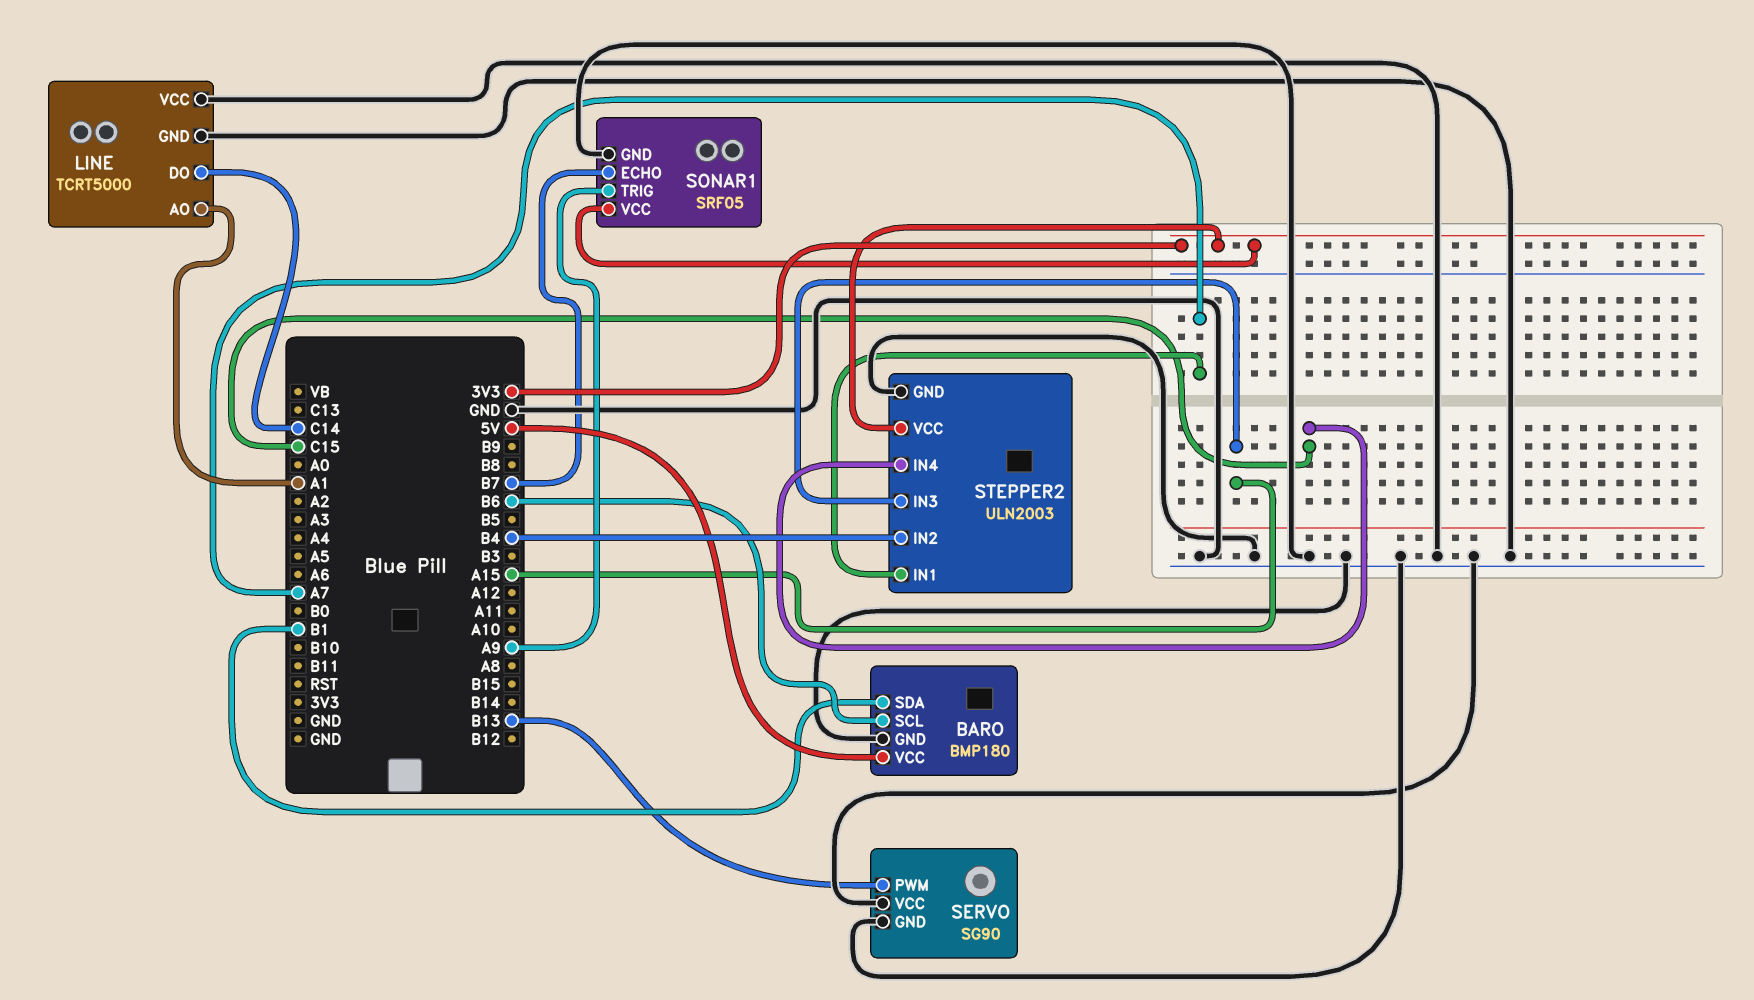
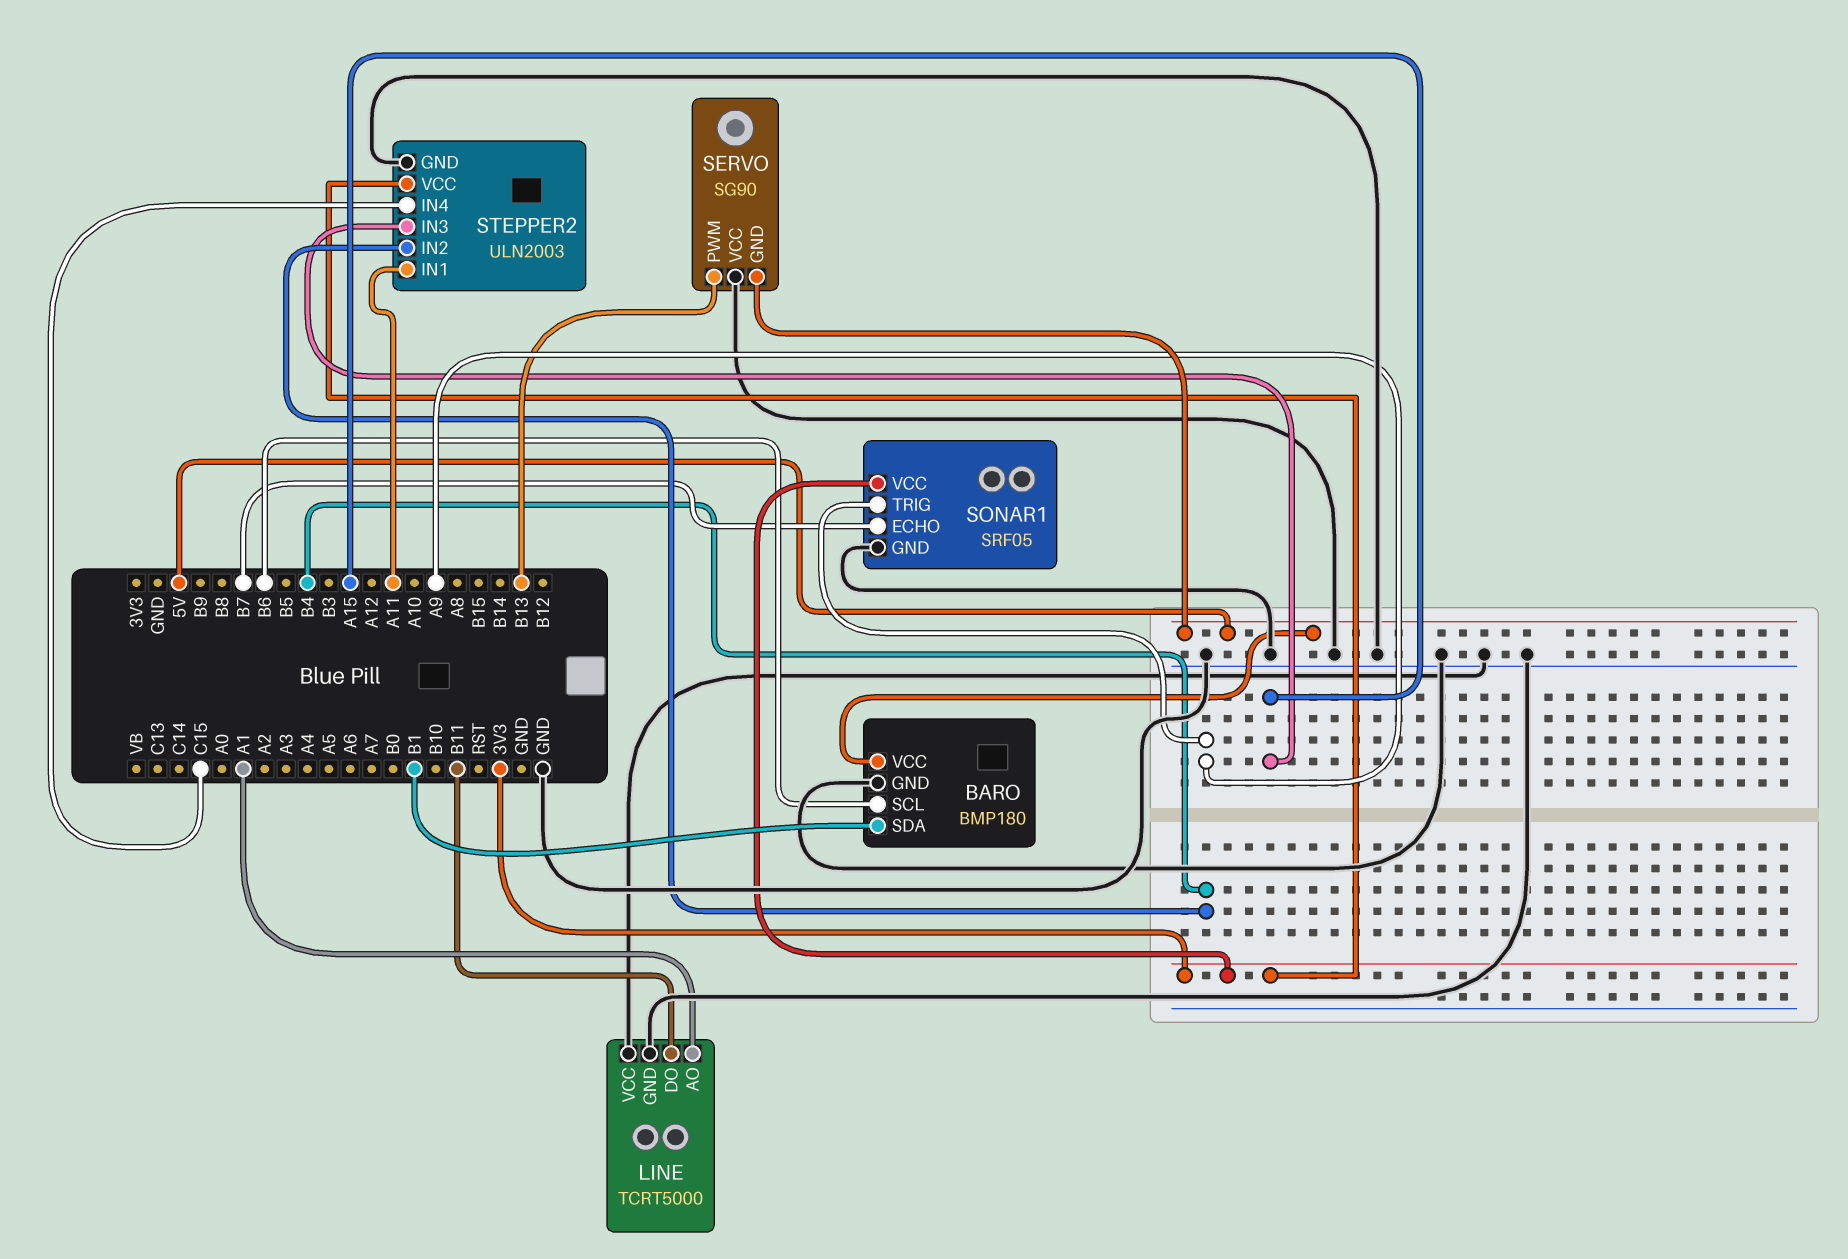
LINE pin DO: C14 -> B11
SERVO pin GND: GND -> 5V
STEPPER2 pin IN1: A7 -> A11

